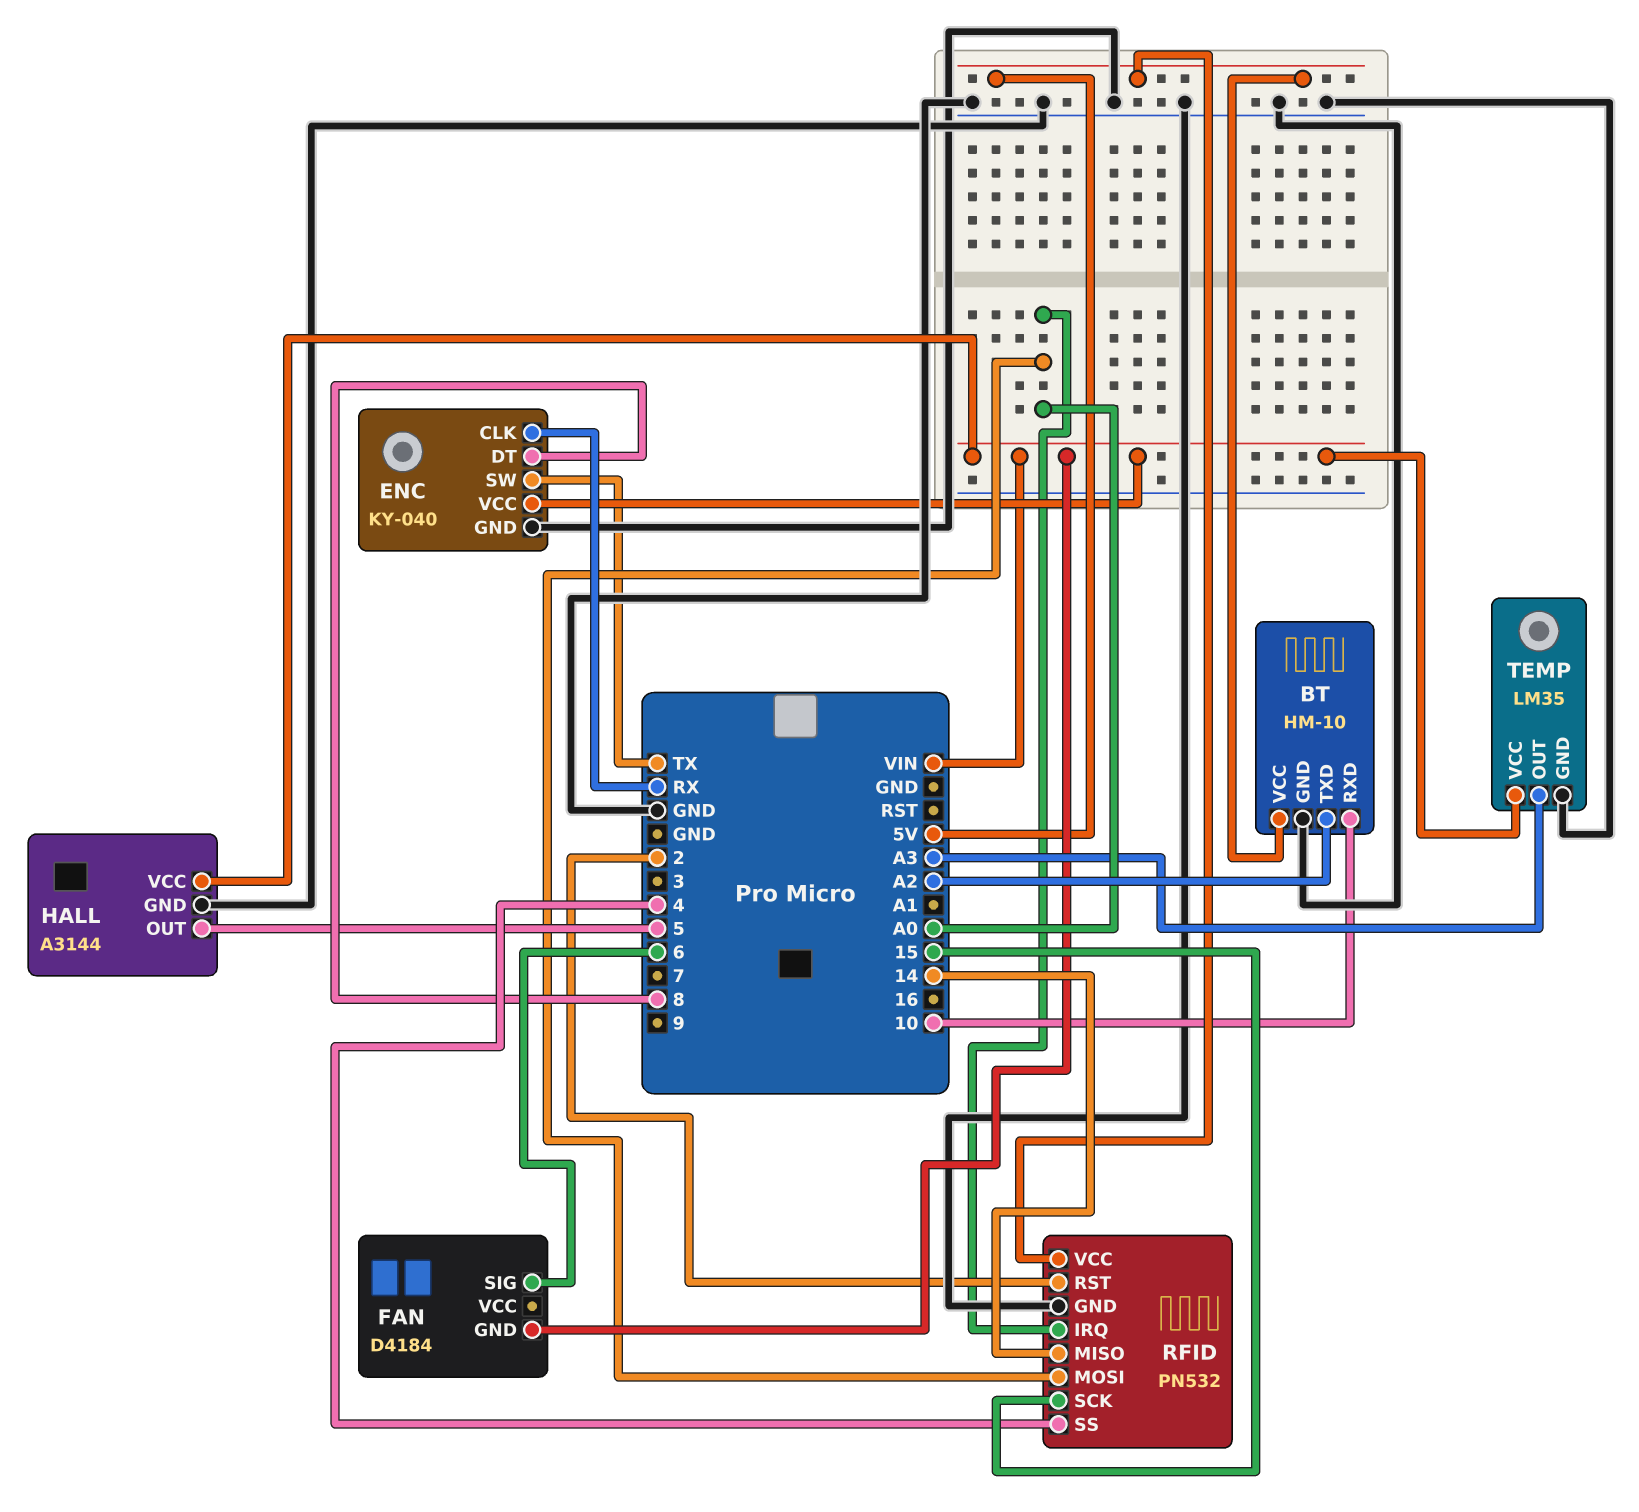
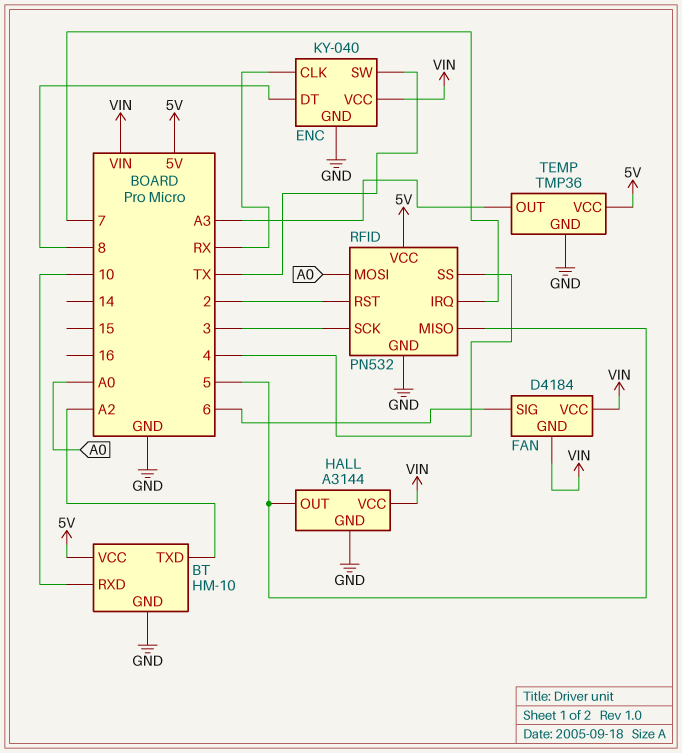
FAN pin VCC: none -> VIN
RFID pin IRQ: A0 -> 7
RFID pin MISO: 14 -> 5
RFID pin SCK: 15 -> 3
TEMP: LM35 -> TMP36
TEMP pin VCC: VIN -> 5V

